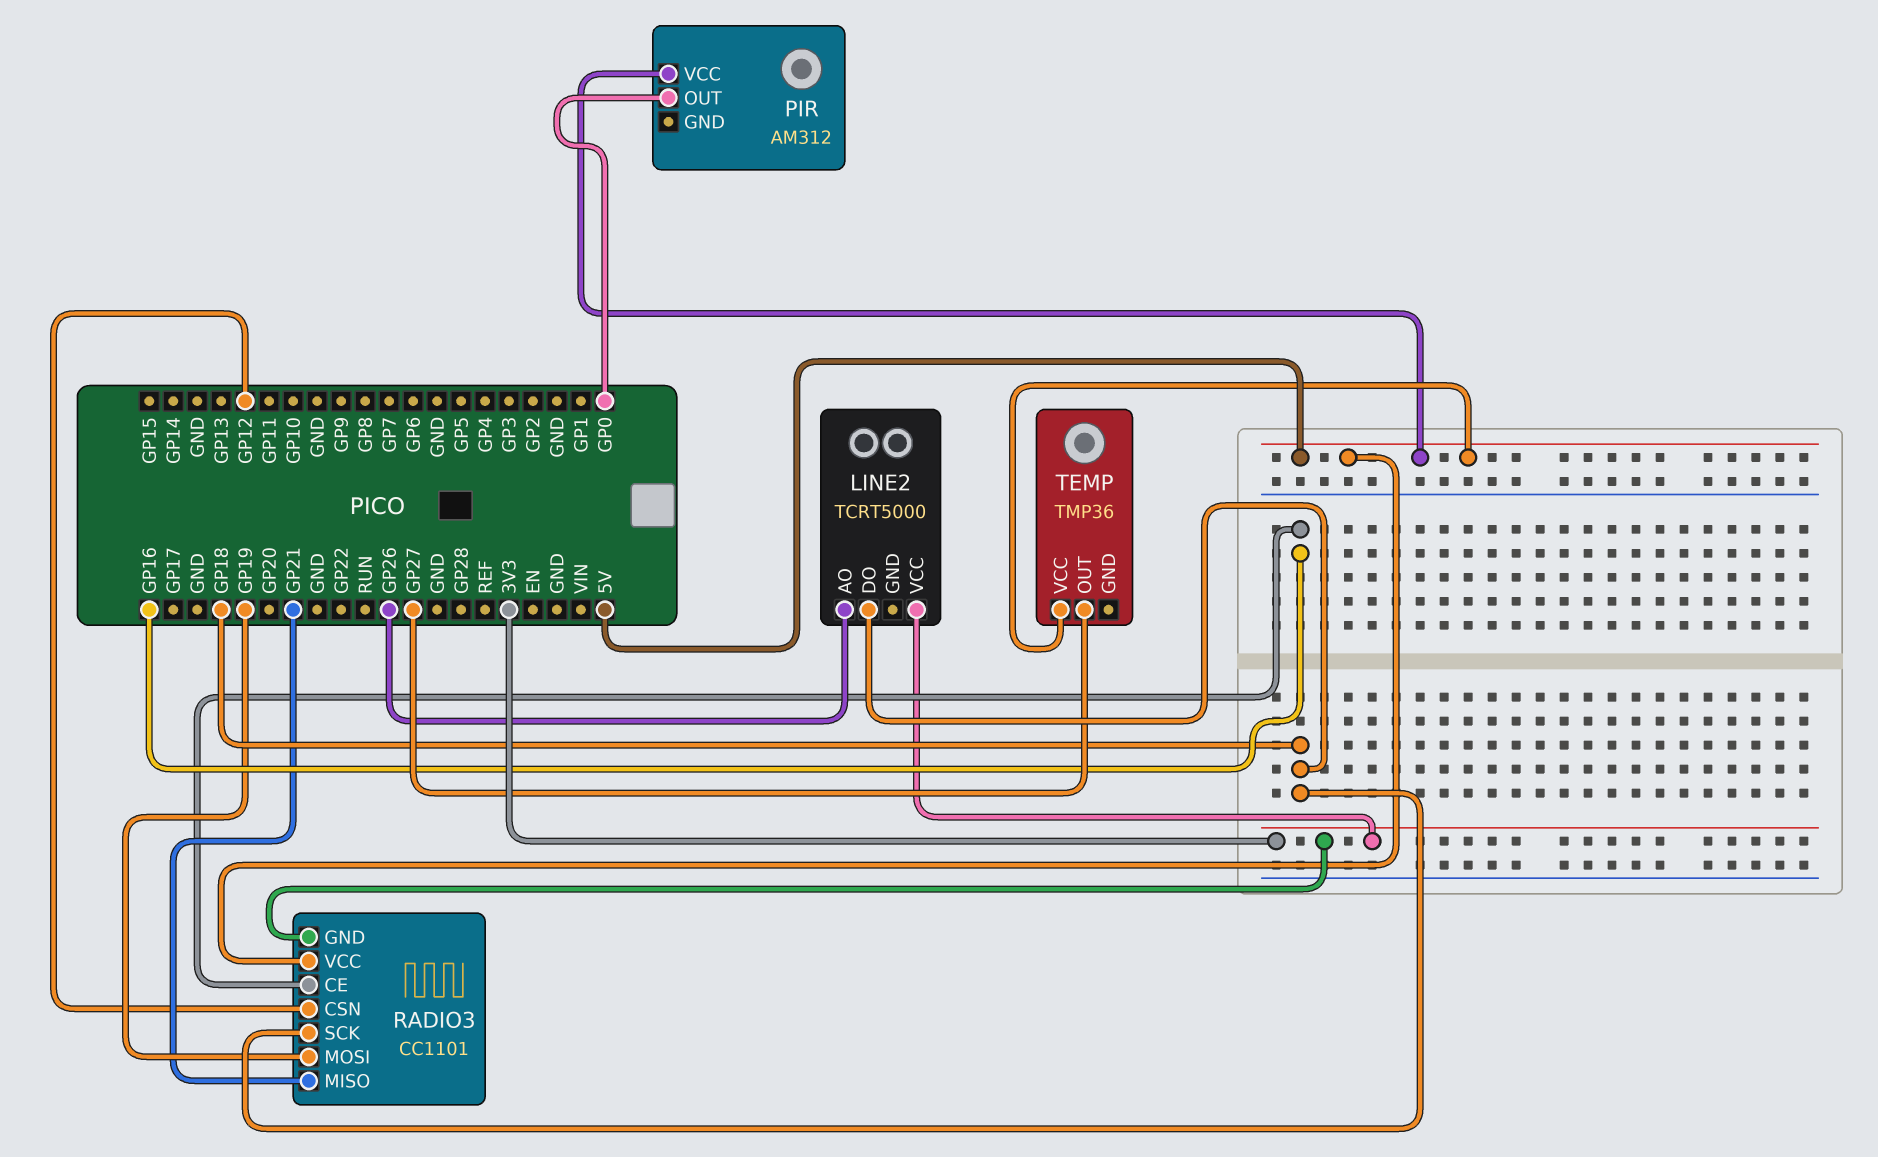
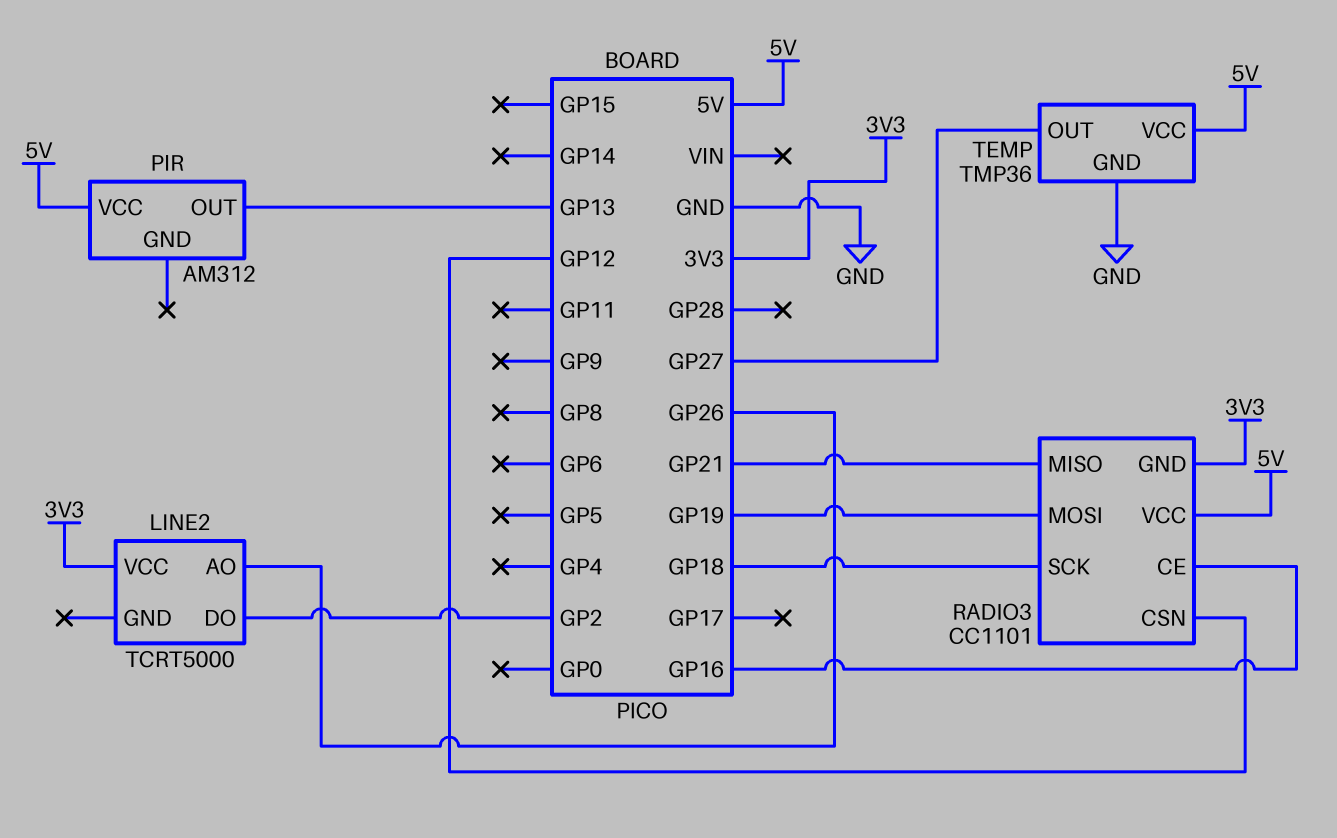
LINE2 pin DO: GP18 -> GP2
PIR pin OUT: GP0 -> GP13
TEMP pin GND: none -> GND

